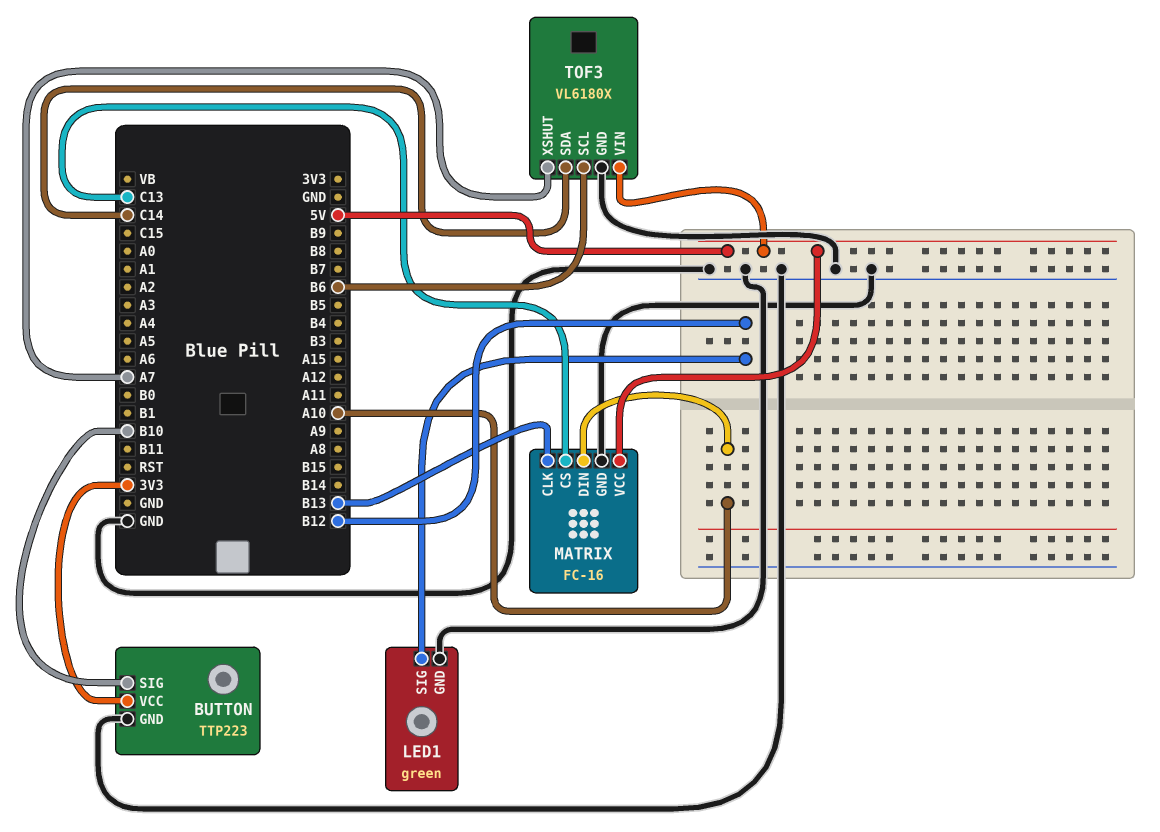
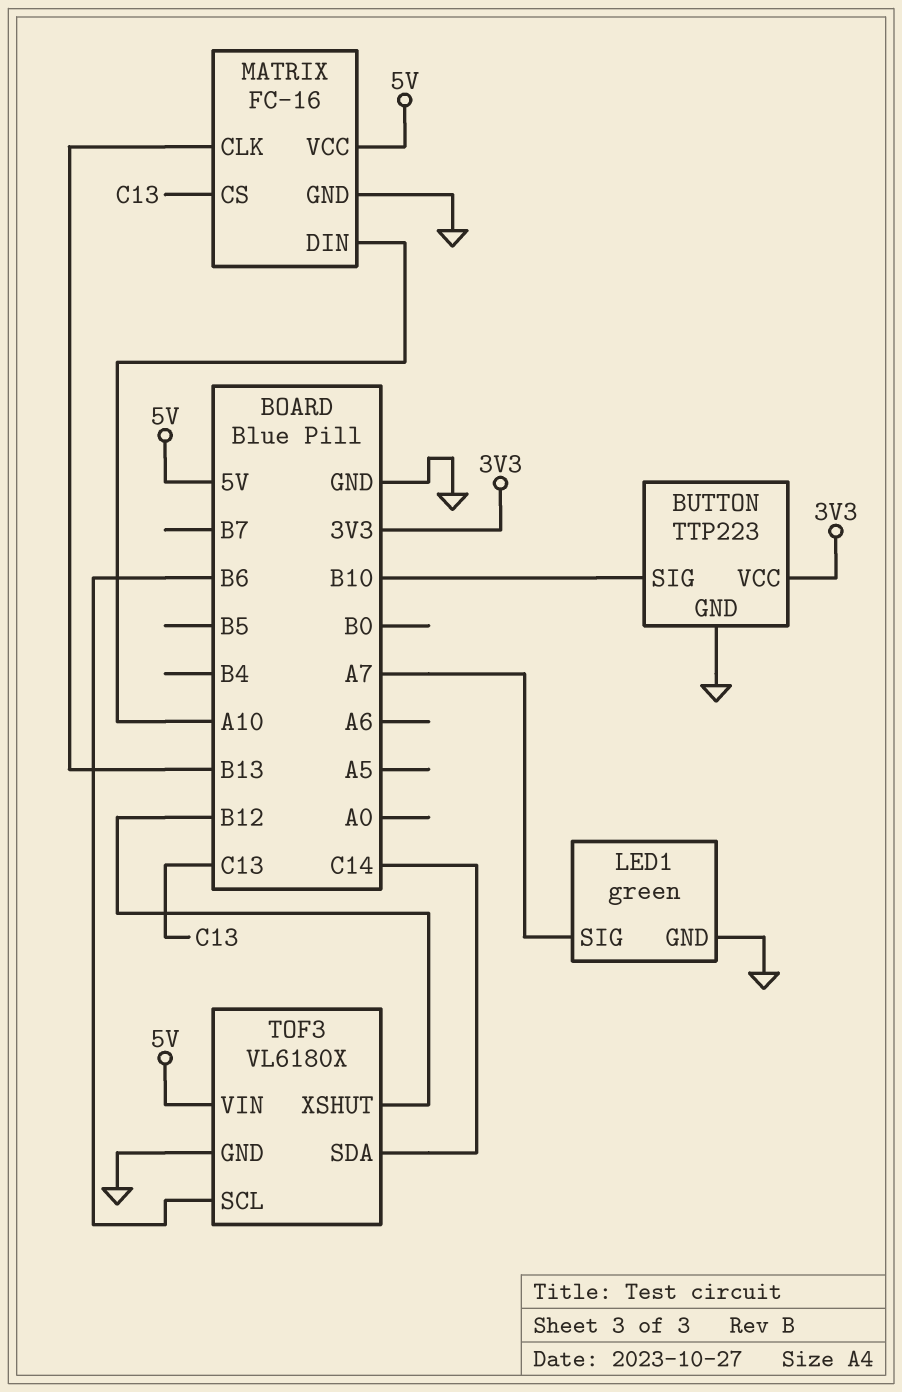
LED1 pin SIG: B12 -> A7
TOF3 pin XSHUT: A7 -> B12

